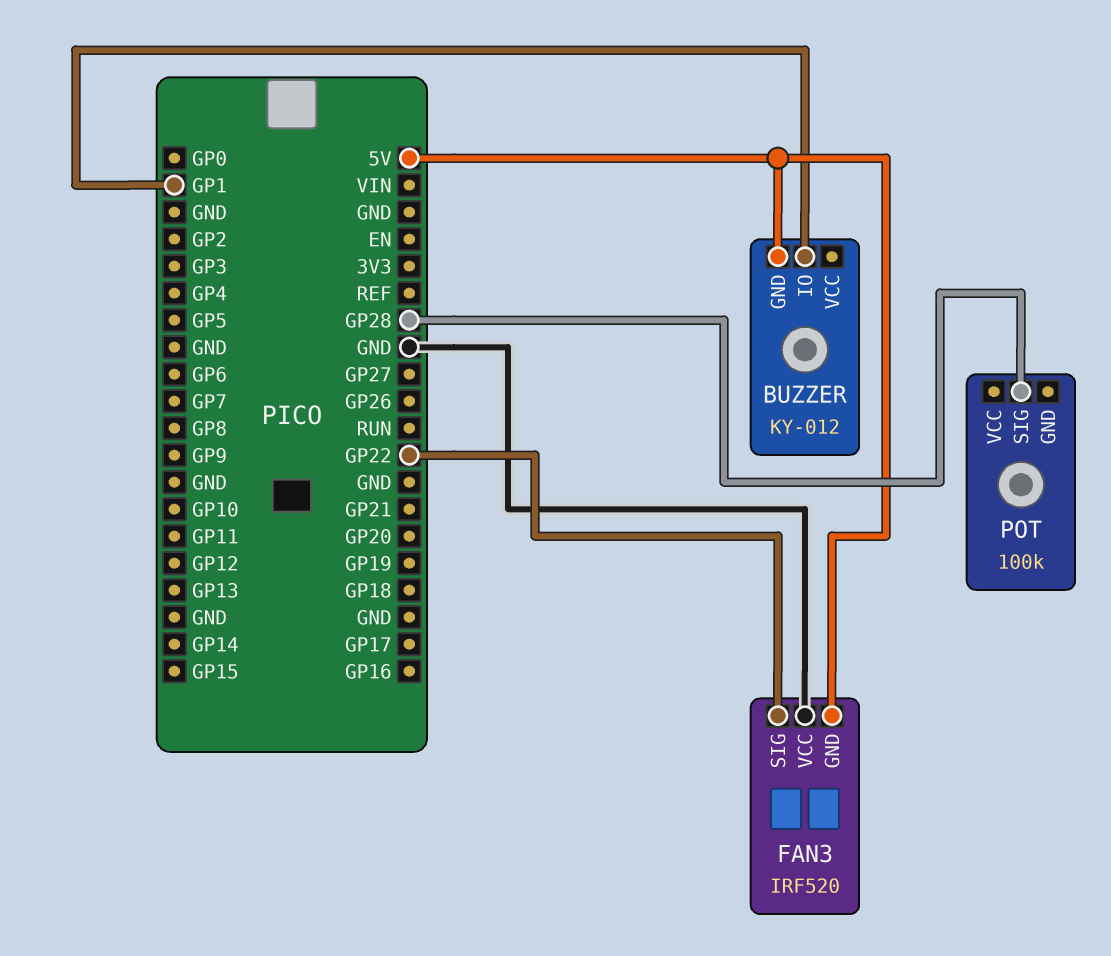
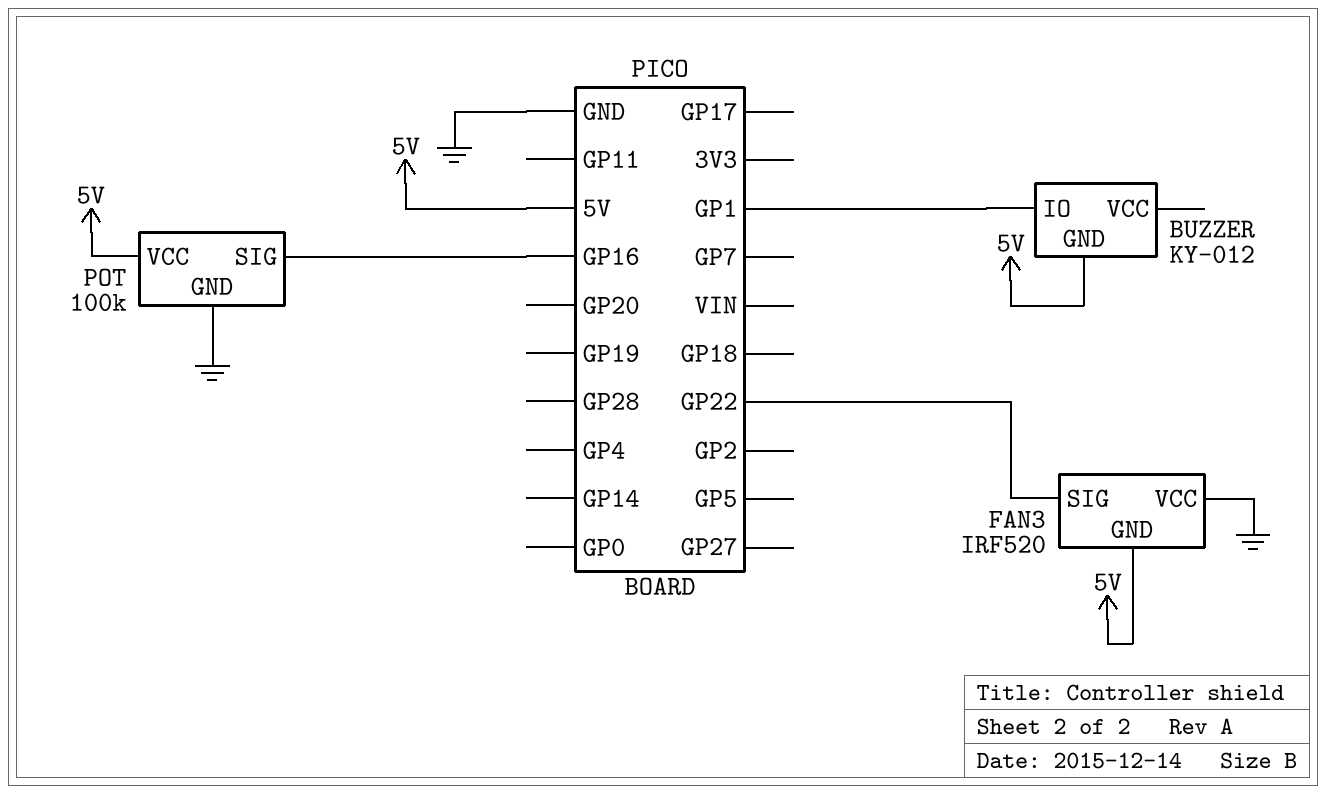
POT pin GND: none -> GND
POT pin SIG: GP28 -> GP16
POT pin VCC: none -> 5V

